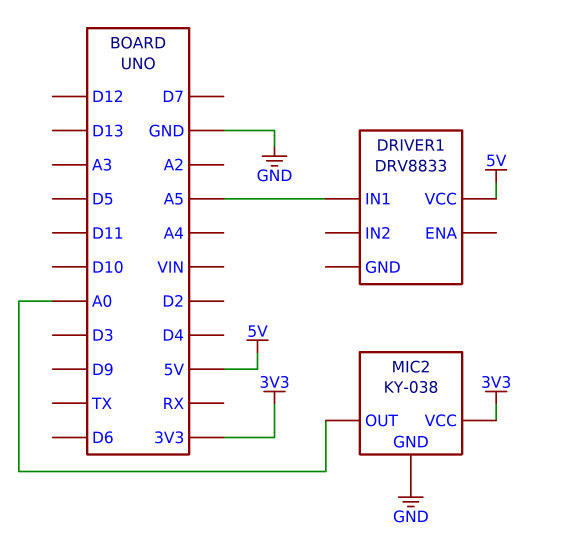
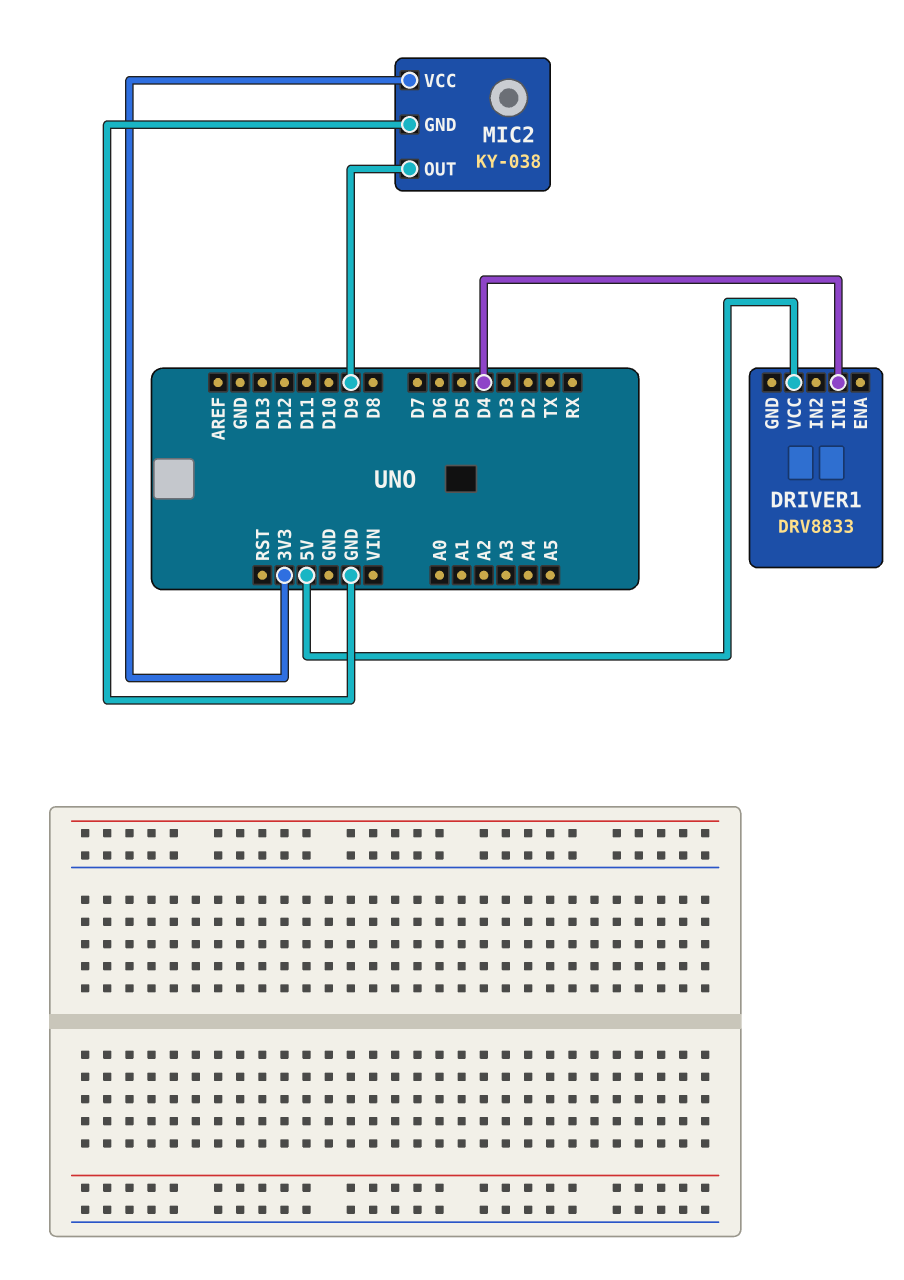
DRIVER1 pin IN1: A5 -> D4
MIC2 pin OUT: A0 -> D9

